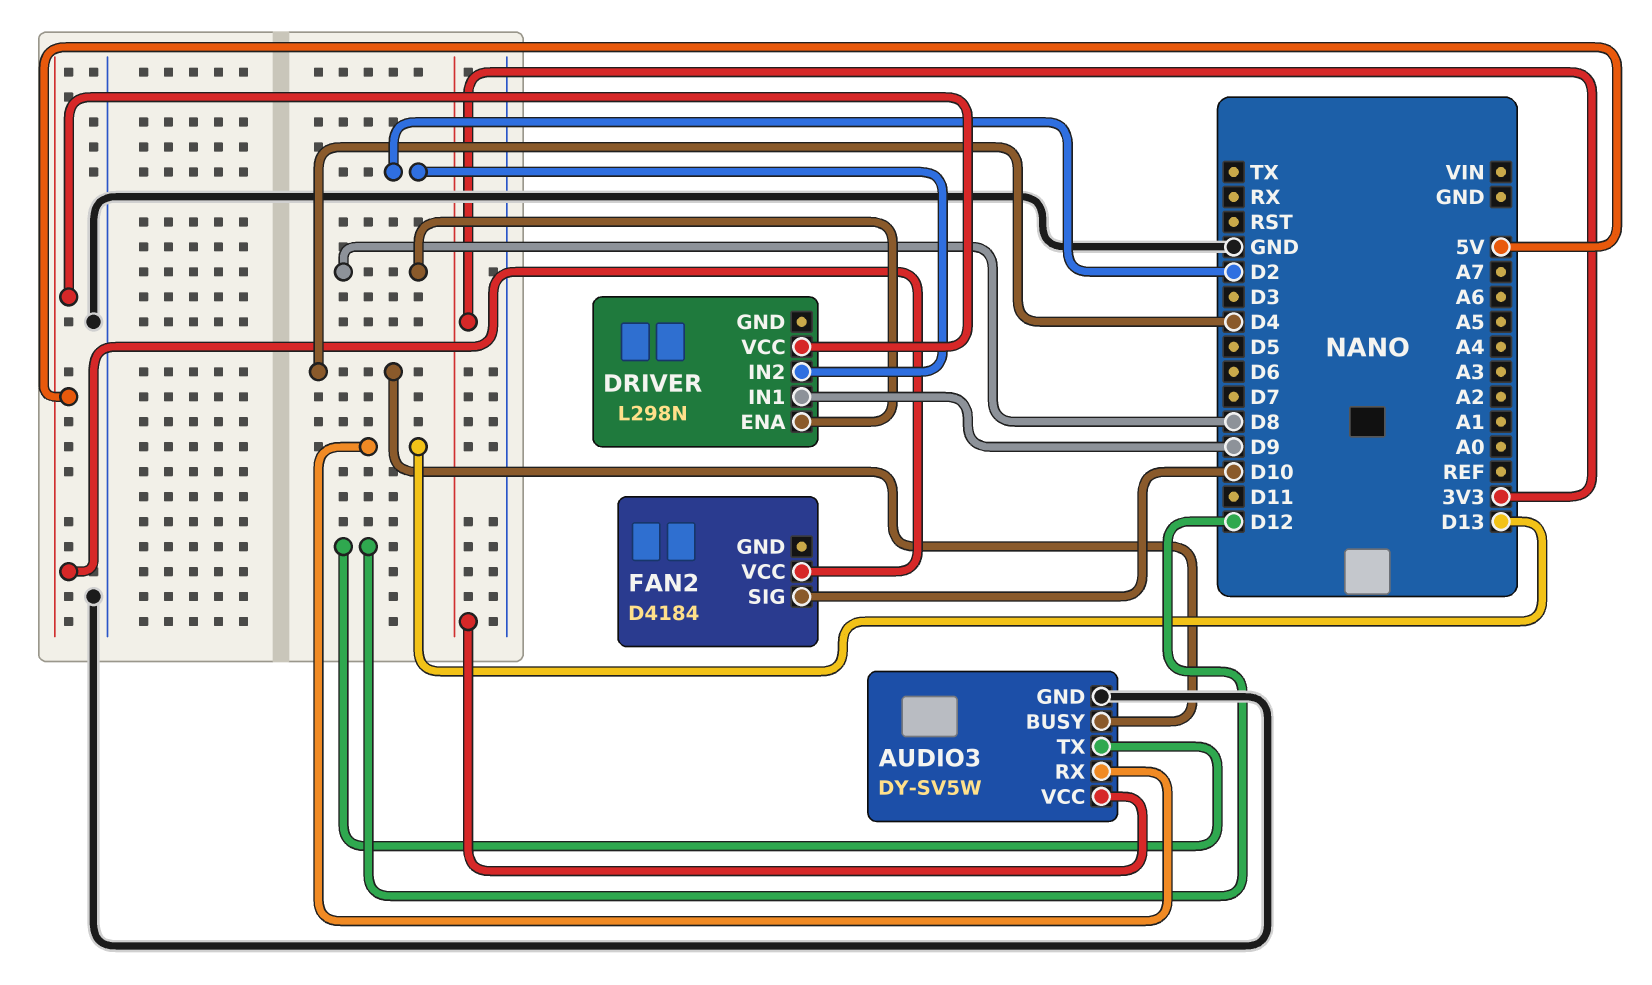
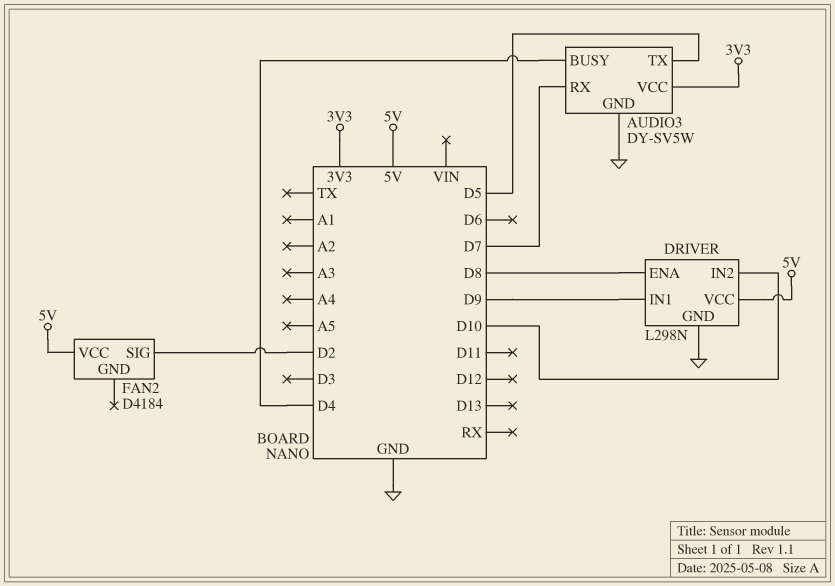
AUDIO3 pin RX: D13 -> D7
AUDIO3 pin TX: D12 -> D5
DRIVER pin GND: none -> GND
DRIVER pin IN2: D2 -> D10
FAN2 pin SIG: D10 -> D2

